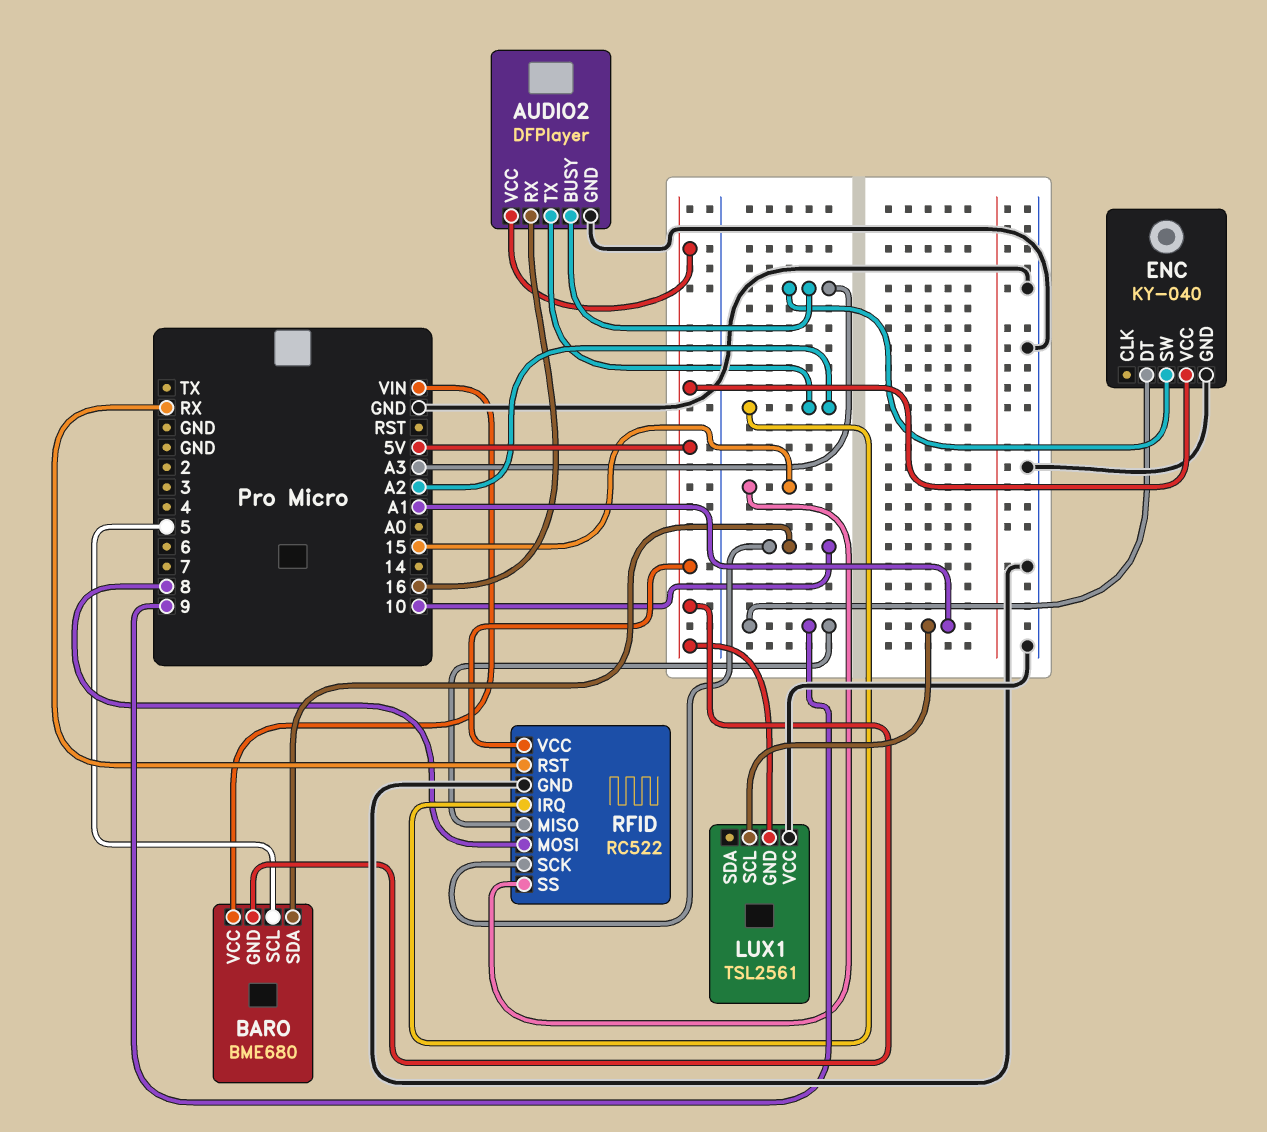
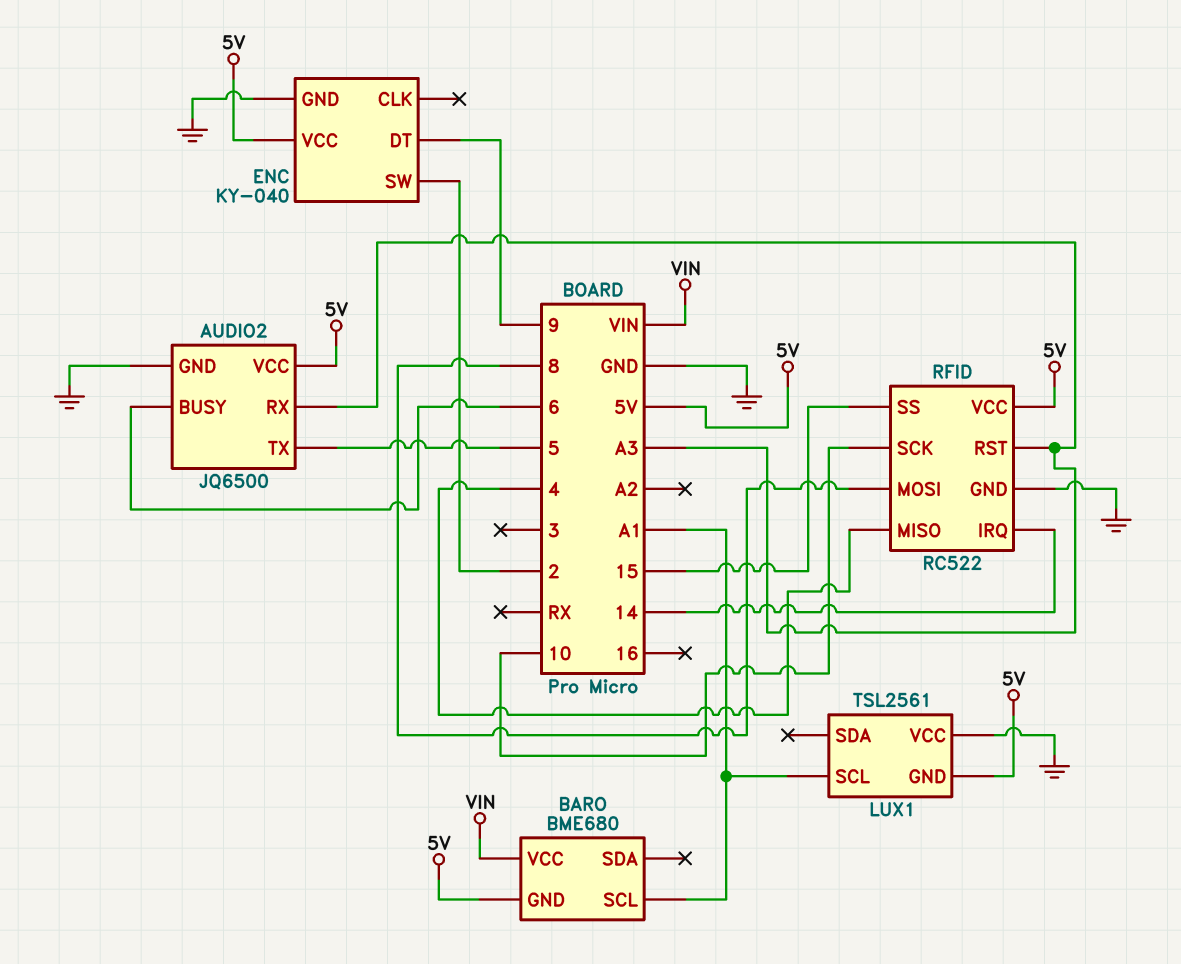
AUDIO2: DFPlayer -> JQ6500
AUDIO2 pin BUSY: A3 -> 6
AUDIO2 pin RX: 16 -> A3
AUDIO2 pin TX: A2 -> 5
BARO pin SCL: 5 -> A1
BARO pin SDA: 10 -> none
ENC pin SW: A3 -> 2
RFID pin IRQ: A2 -> 14
RFID pin MISO: 9 -> 4
RFID pin RST: RX -> A3

